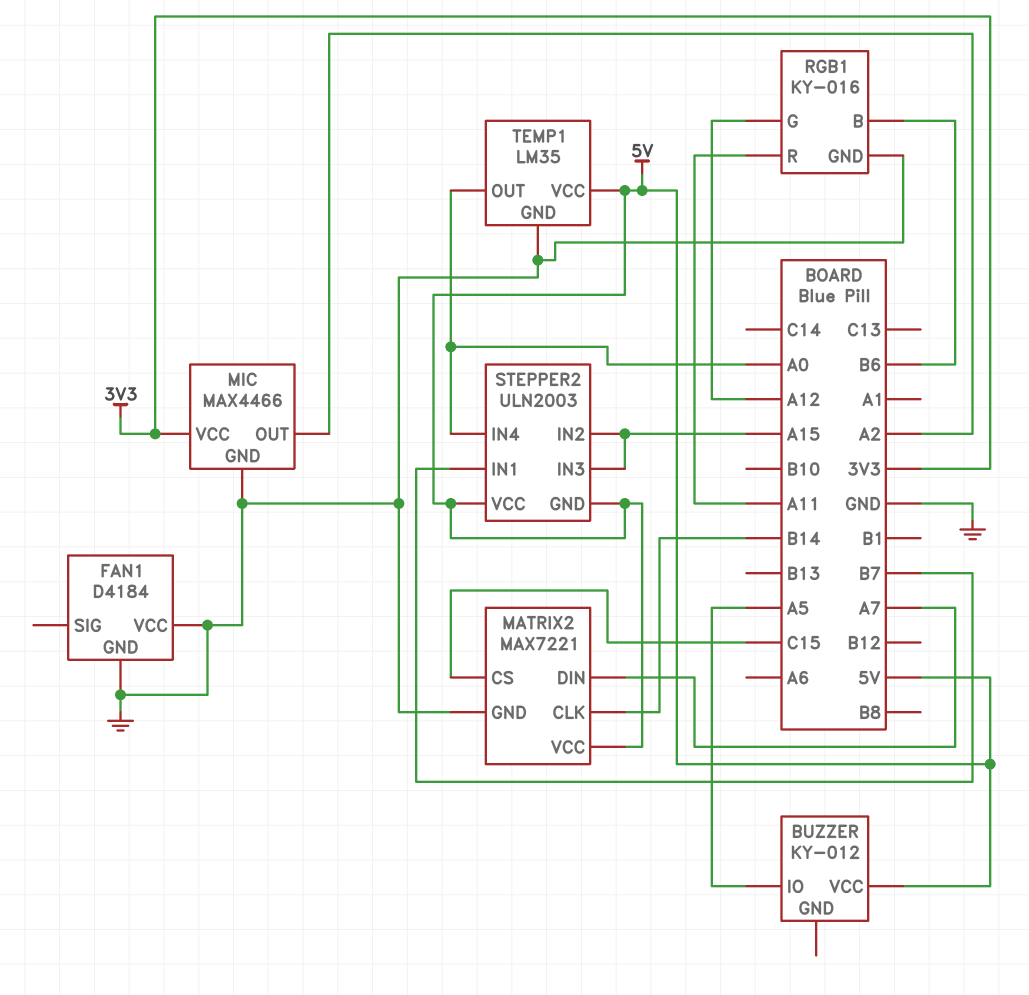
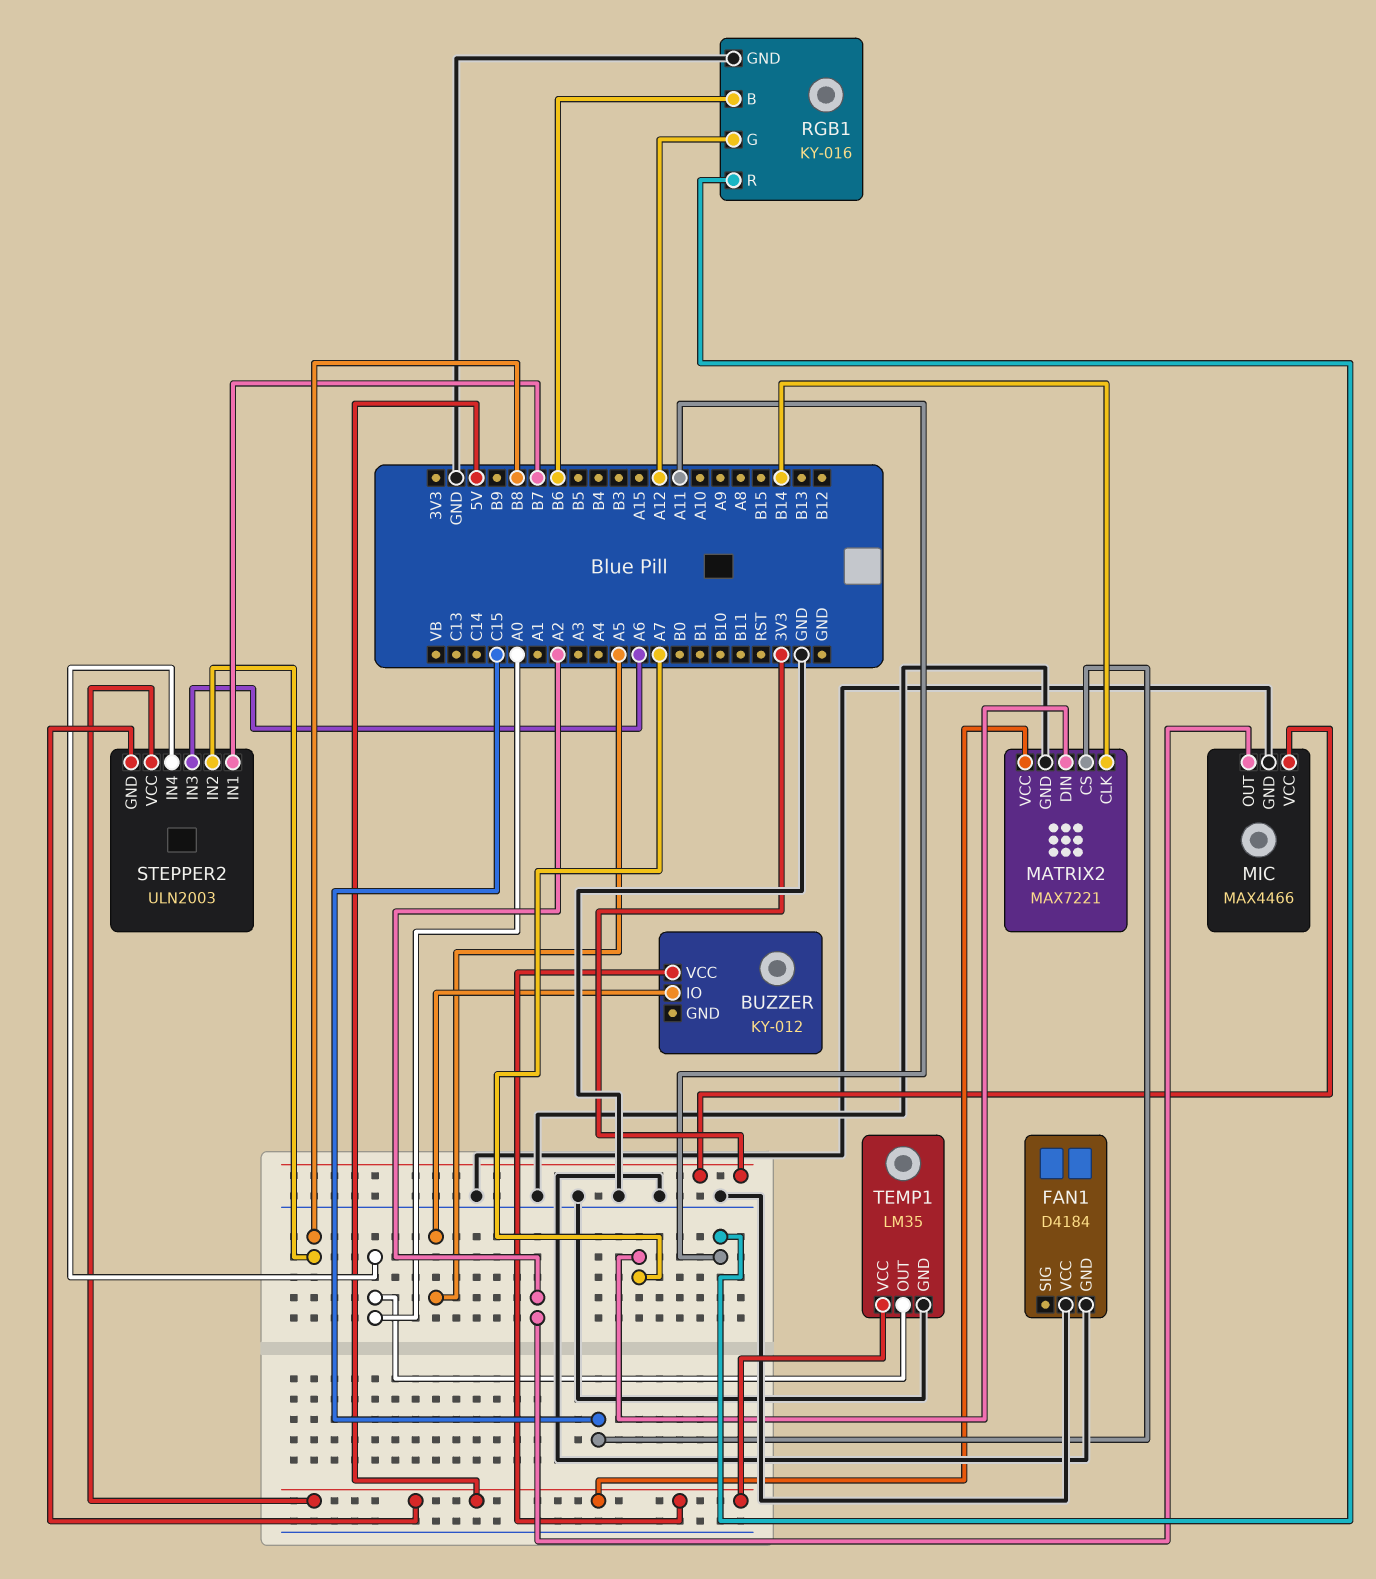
STEPPER2 pin IN2: A15 -> B8
STEPPER2 pin IN3: A15 -> A6

